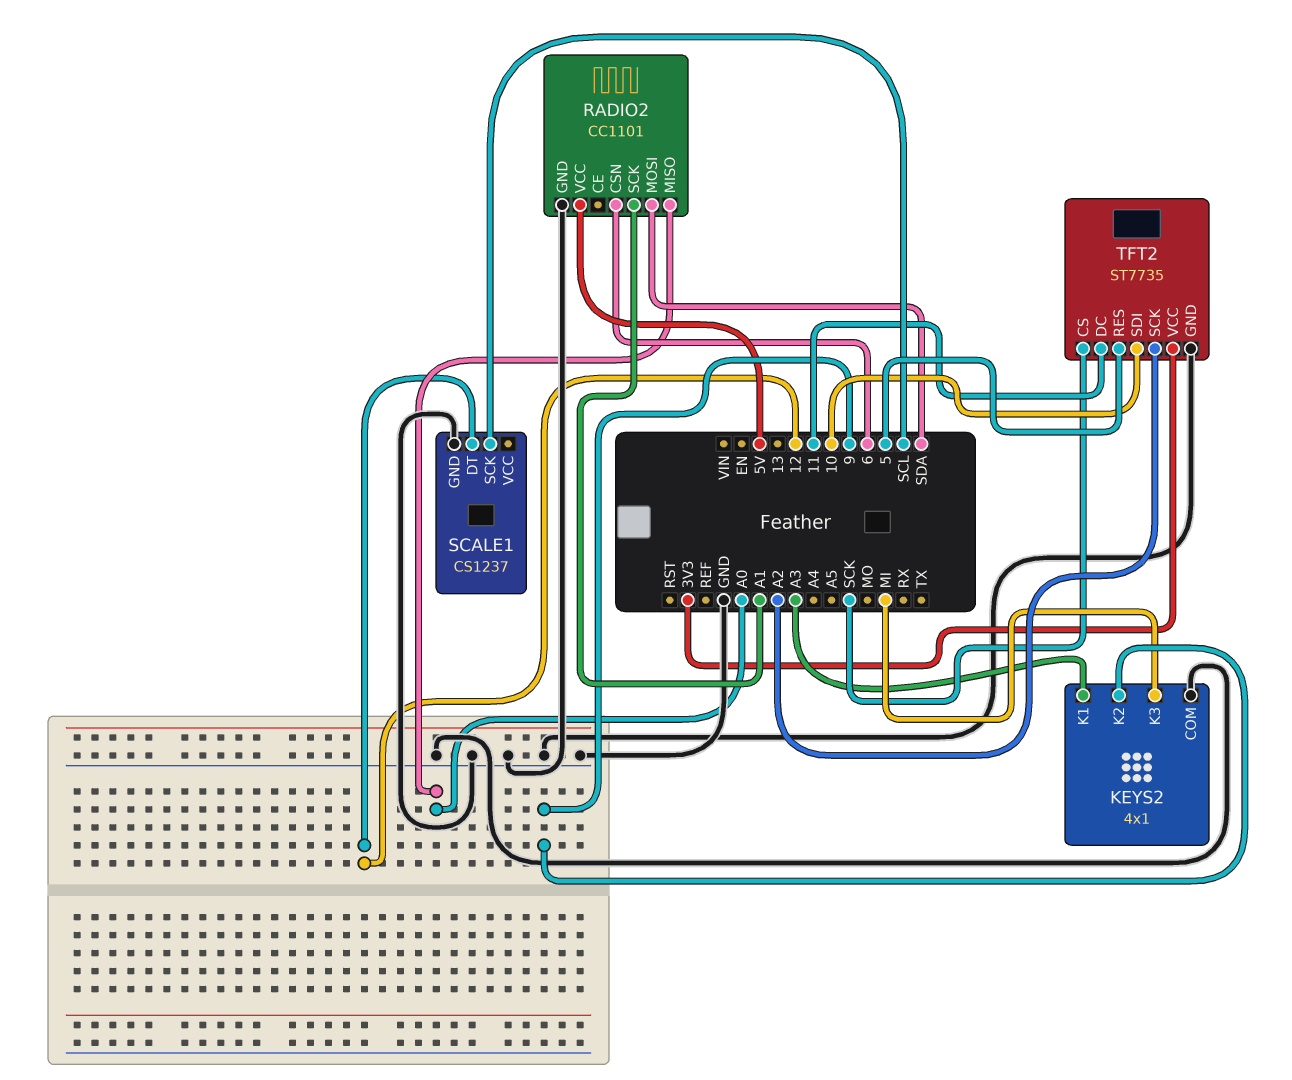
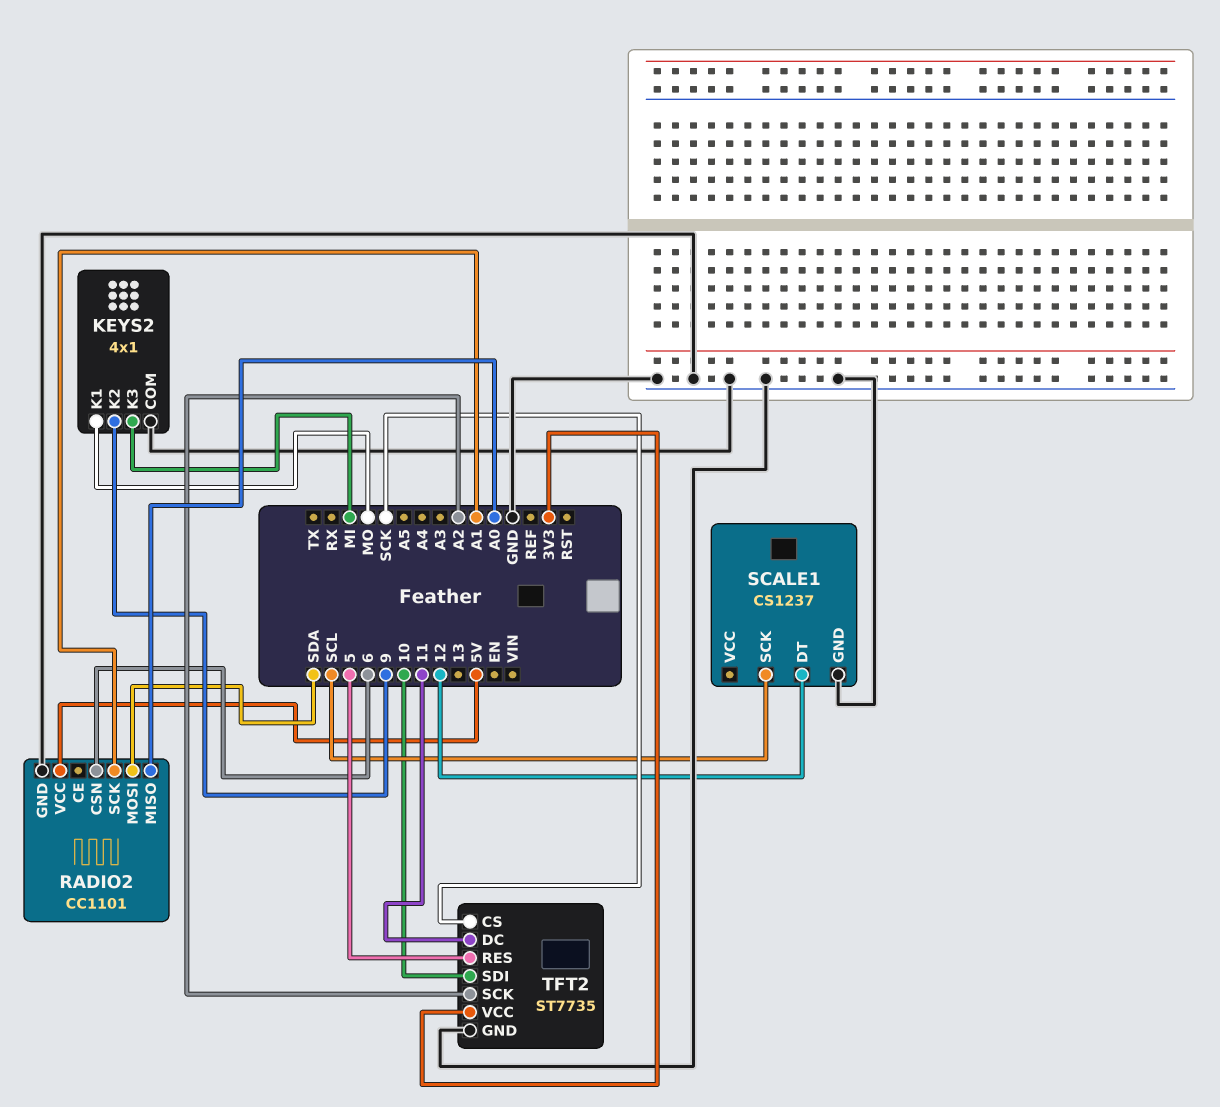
KEYS2 pin K1: A3 -> MO

